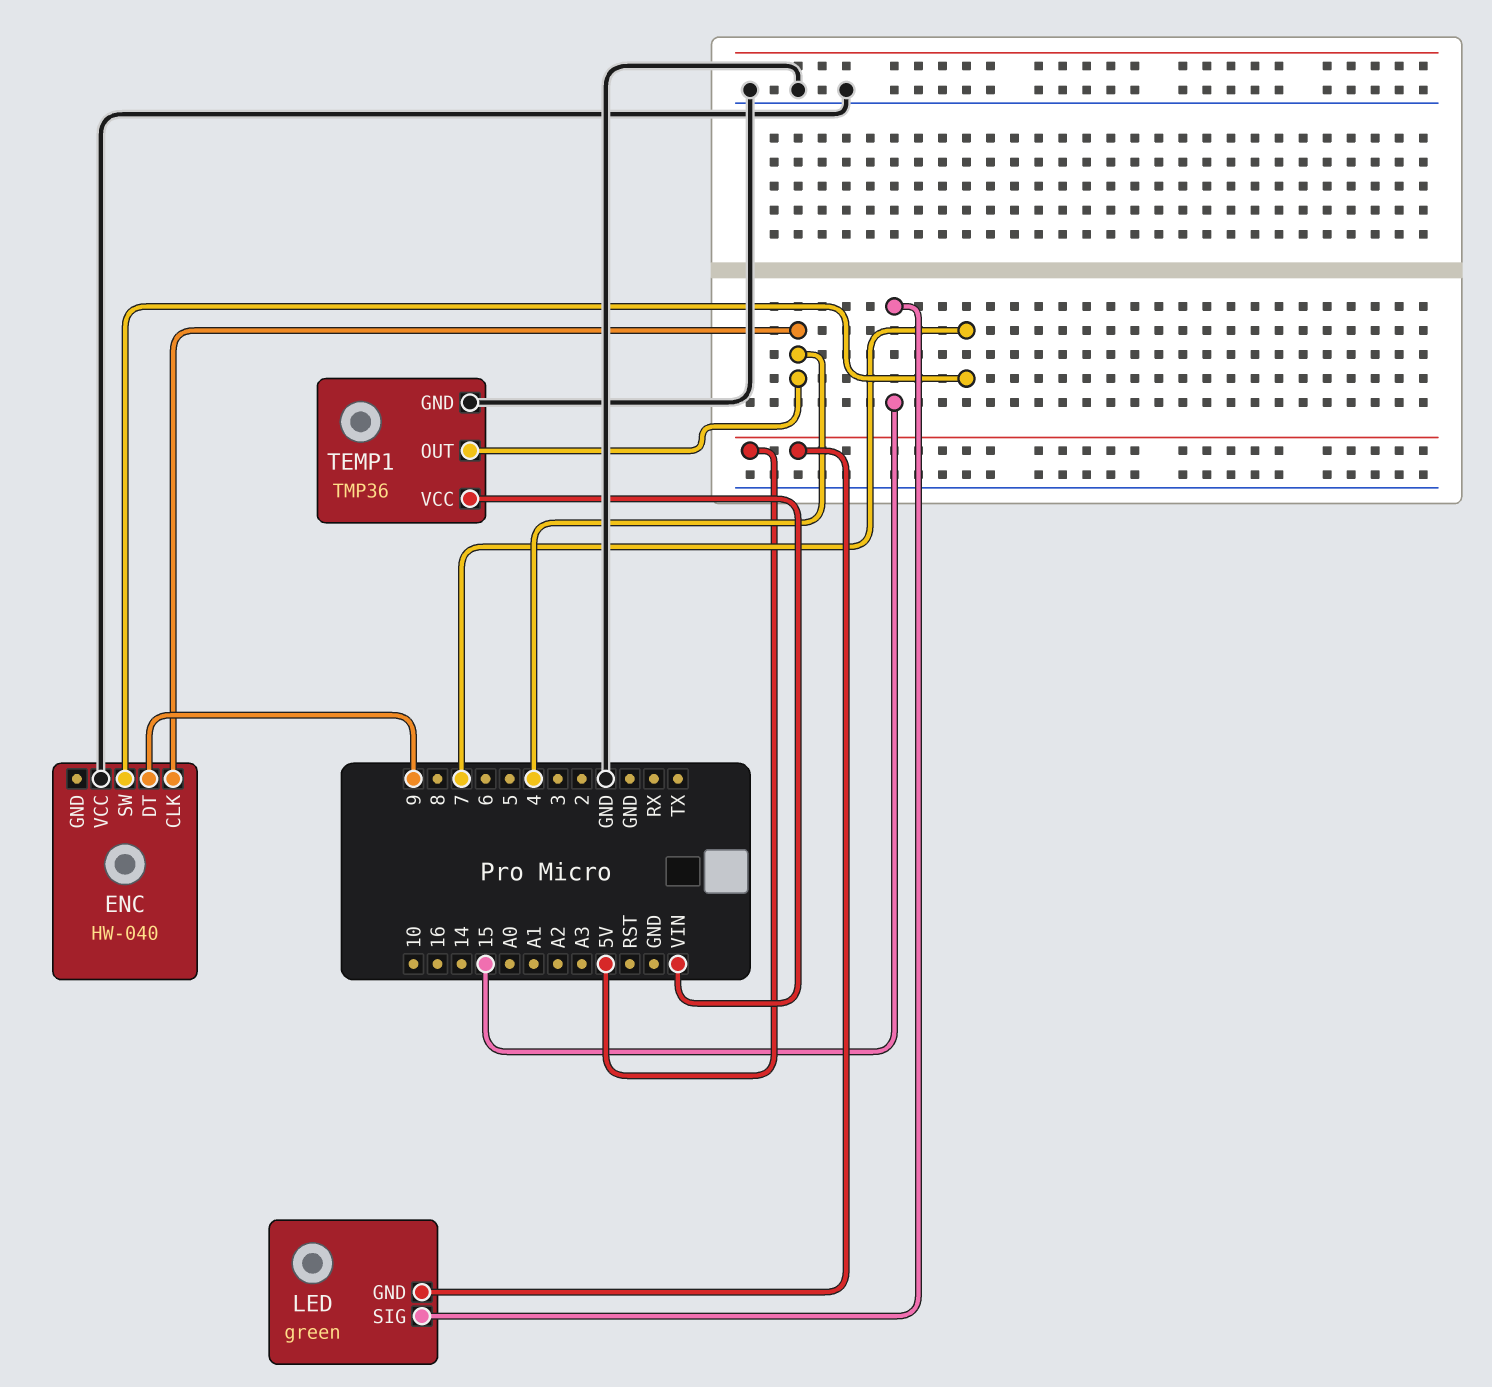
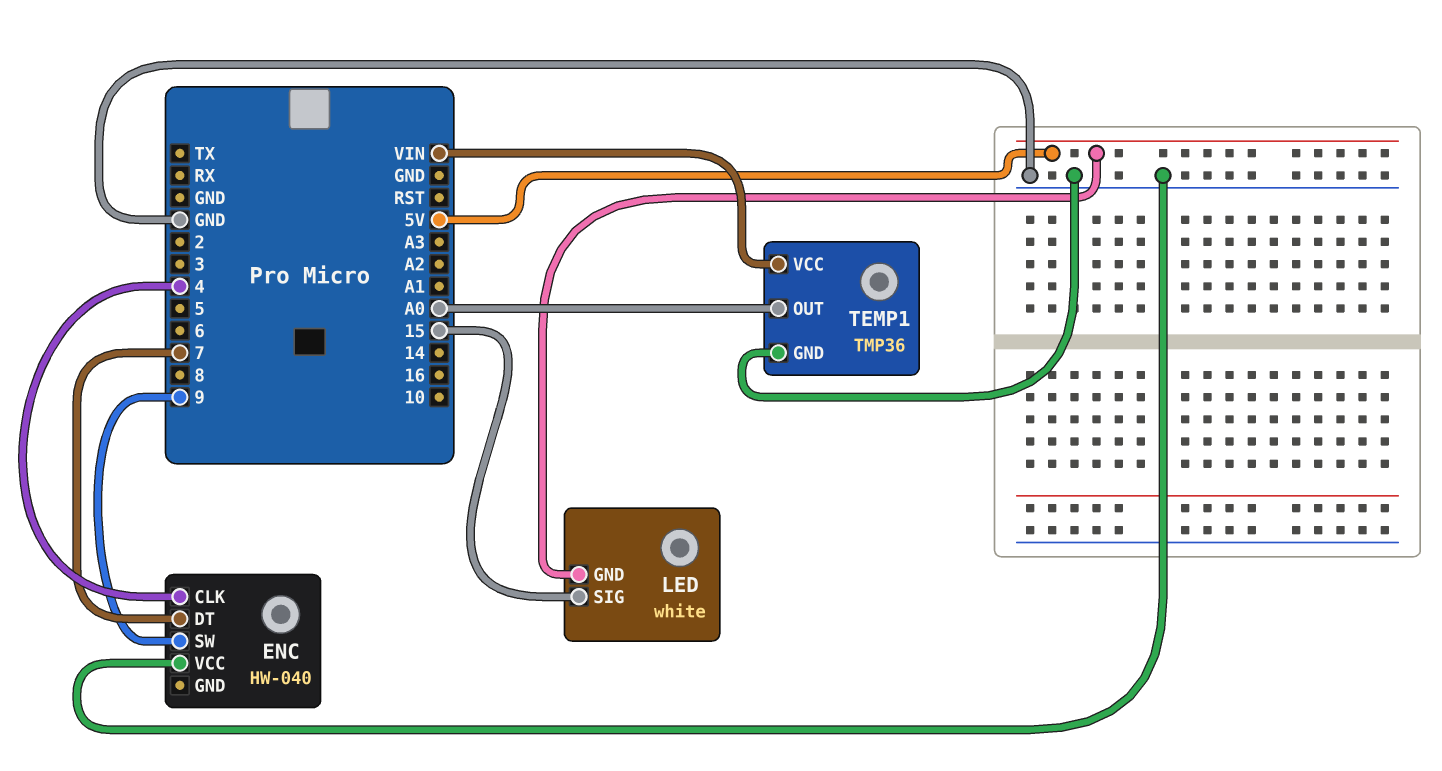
ENC pin DT: 9 -> 7
ENC pin SW: 7 -> 9
LED: green -> white
TEMP1 pin OUT: 4 -> A0

